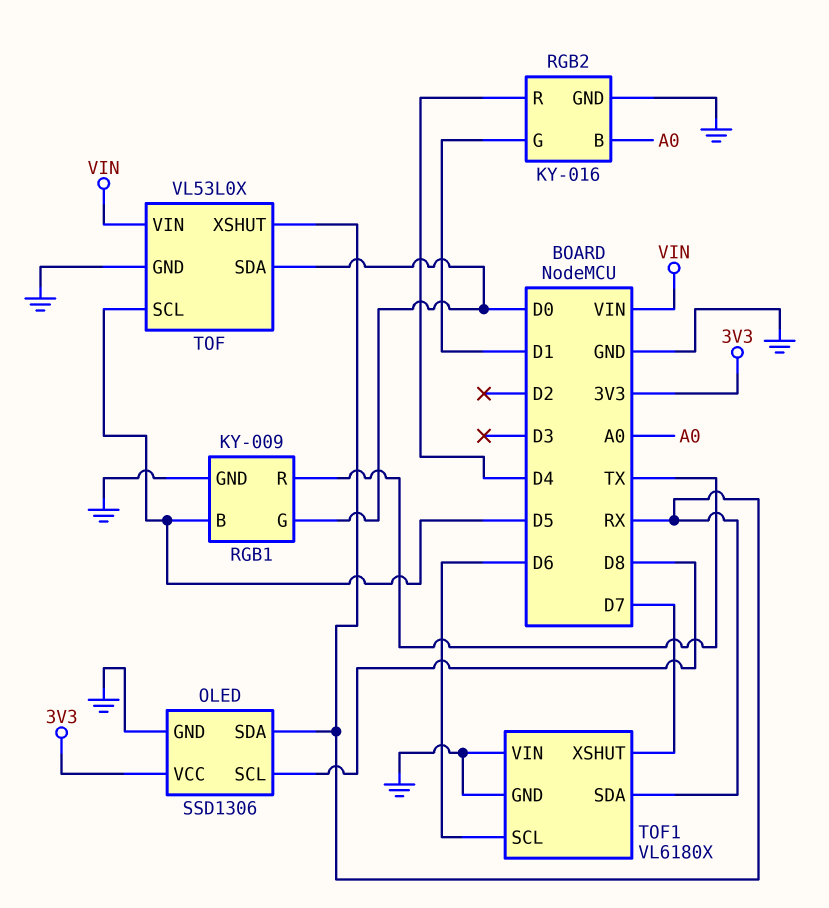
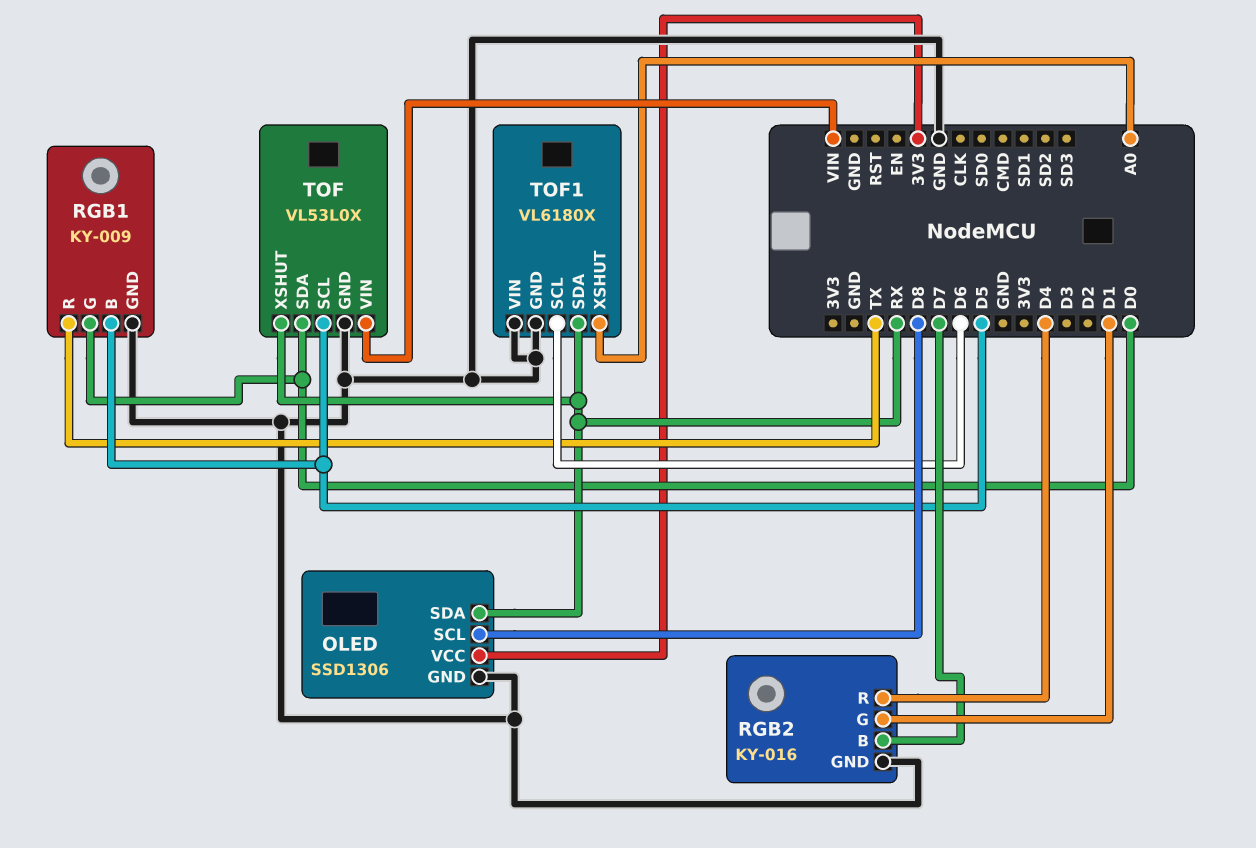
RGB2 pin B: A0 -> D7
TOF1 pin XSHUT: D7 -> A0

